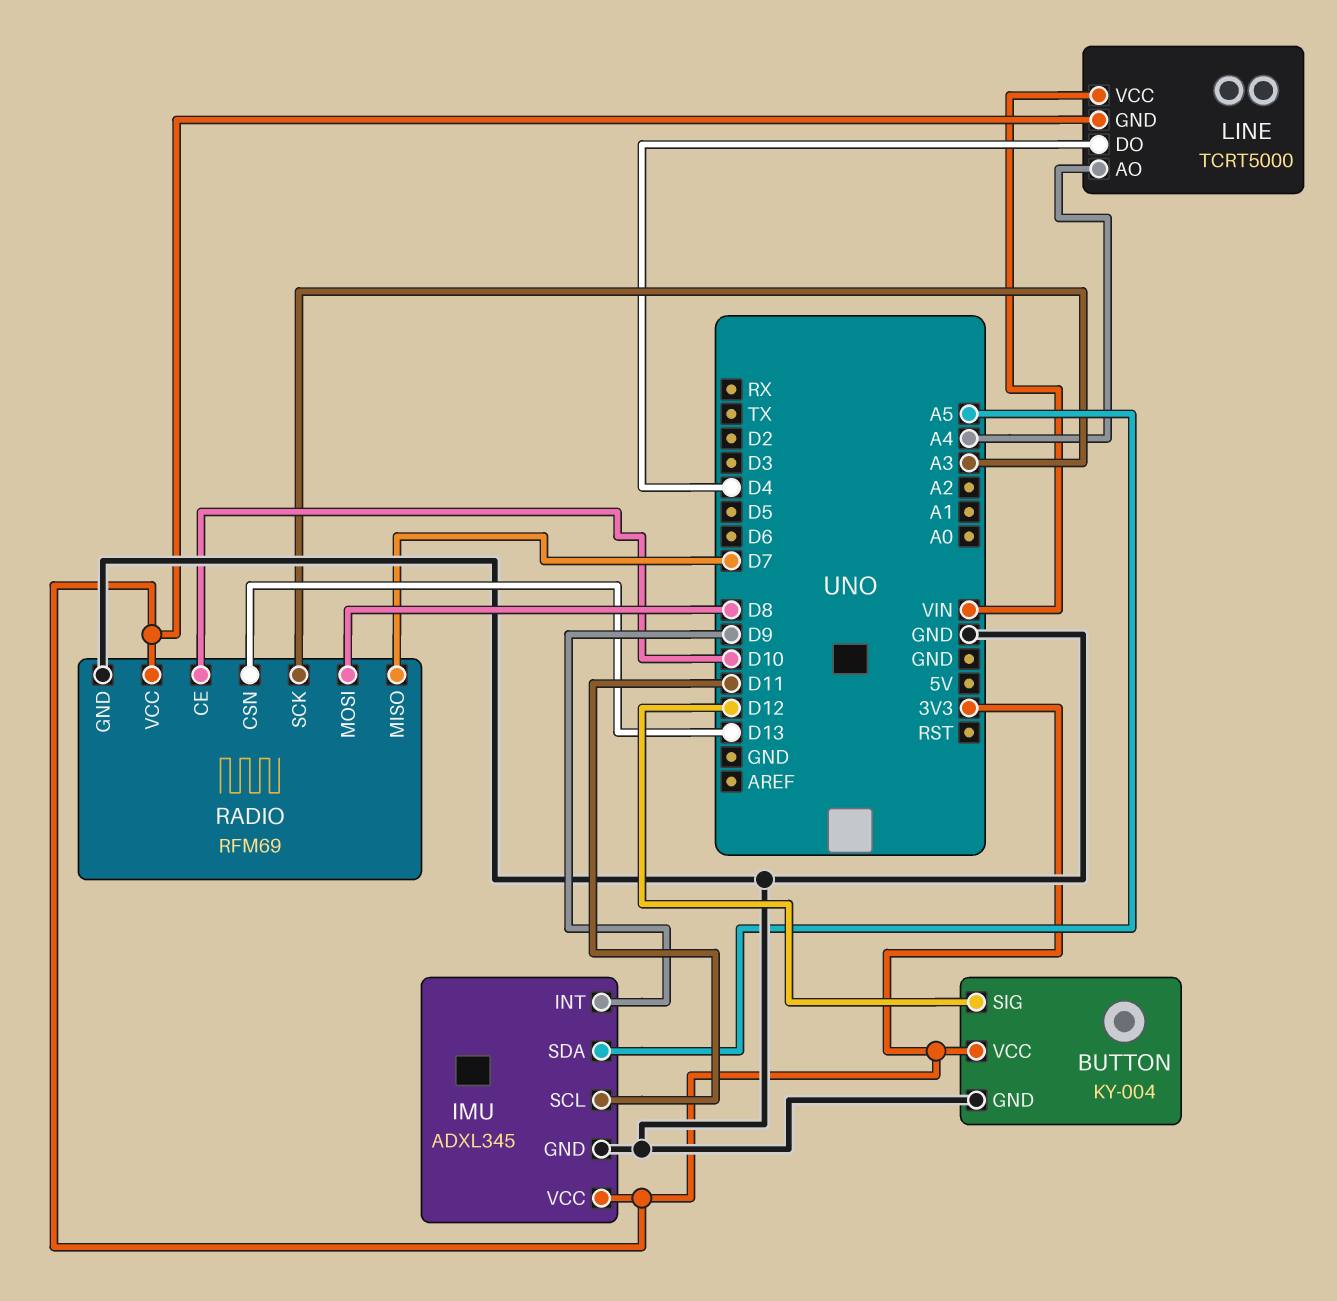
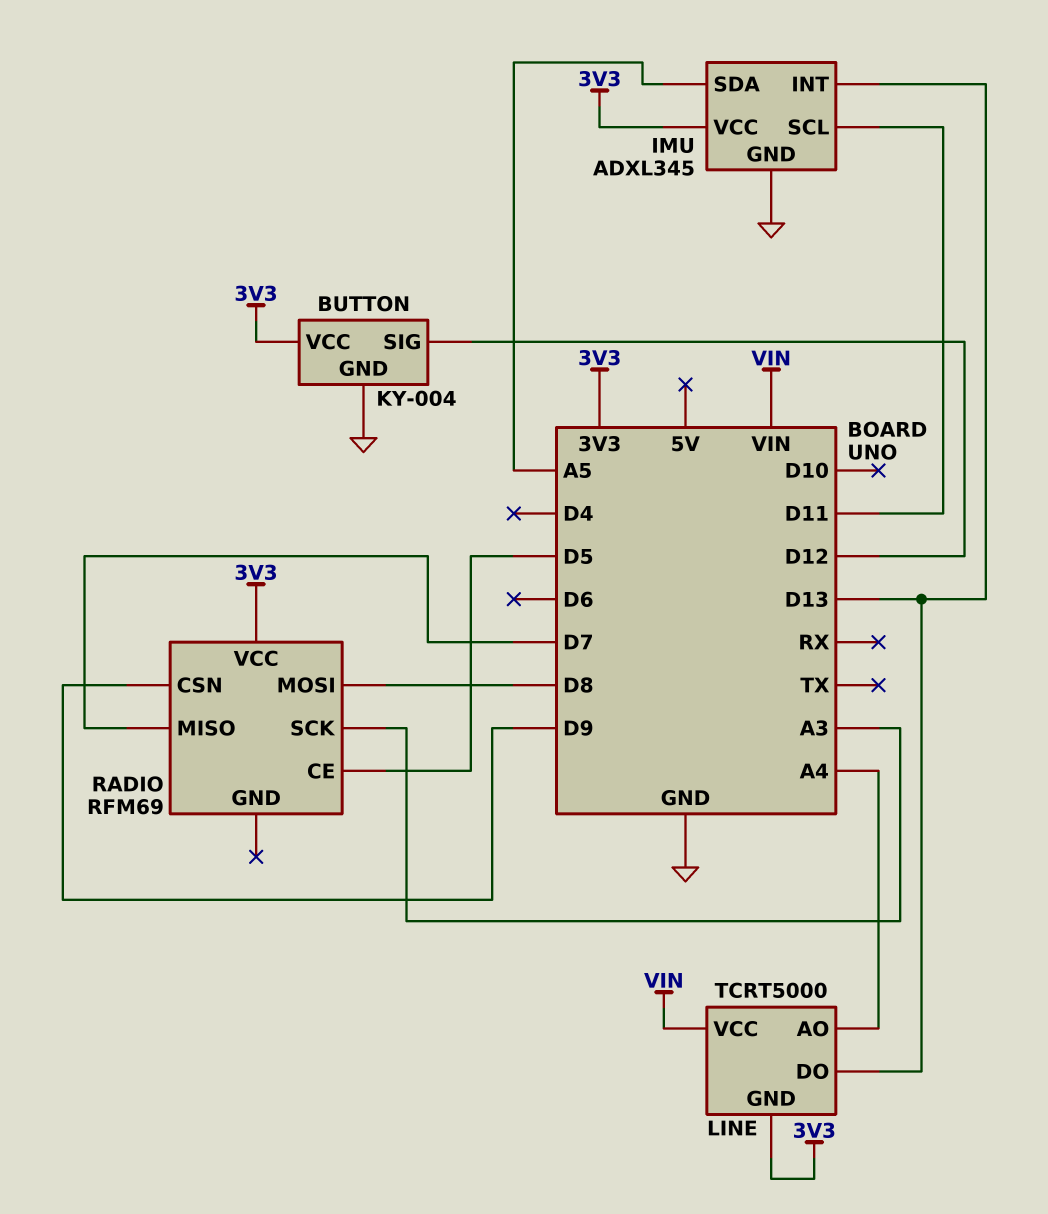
IMU pin INT: D9 -> D13
LINE pin DO: D4 -> D13
RADIO pin CE: D10 -> D5
RADIO pin CSN: D13 -> D9
RADIO pin GND: GND -> none

